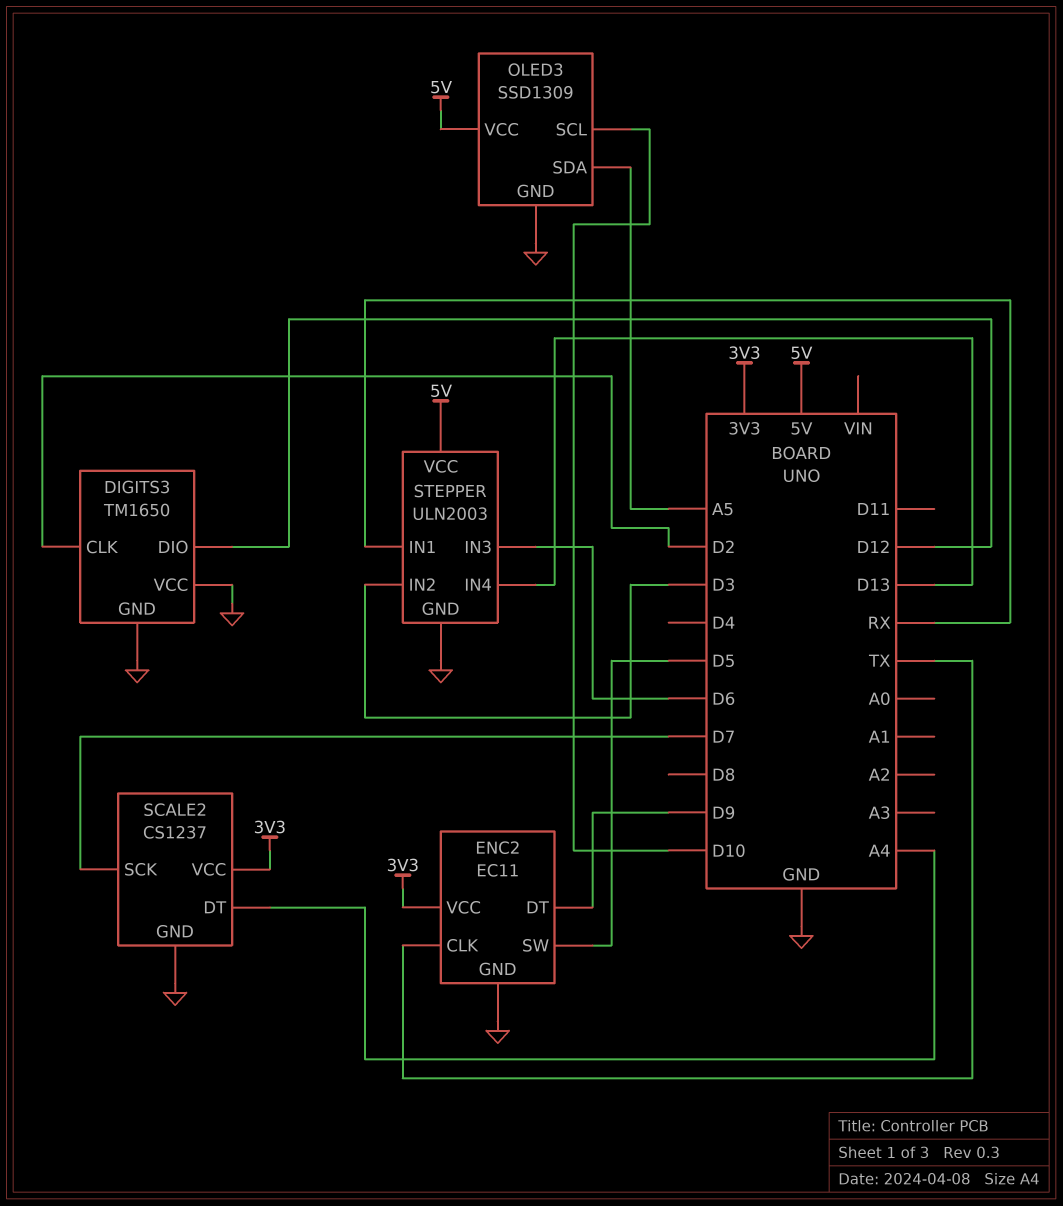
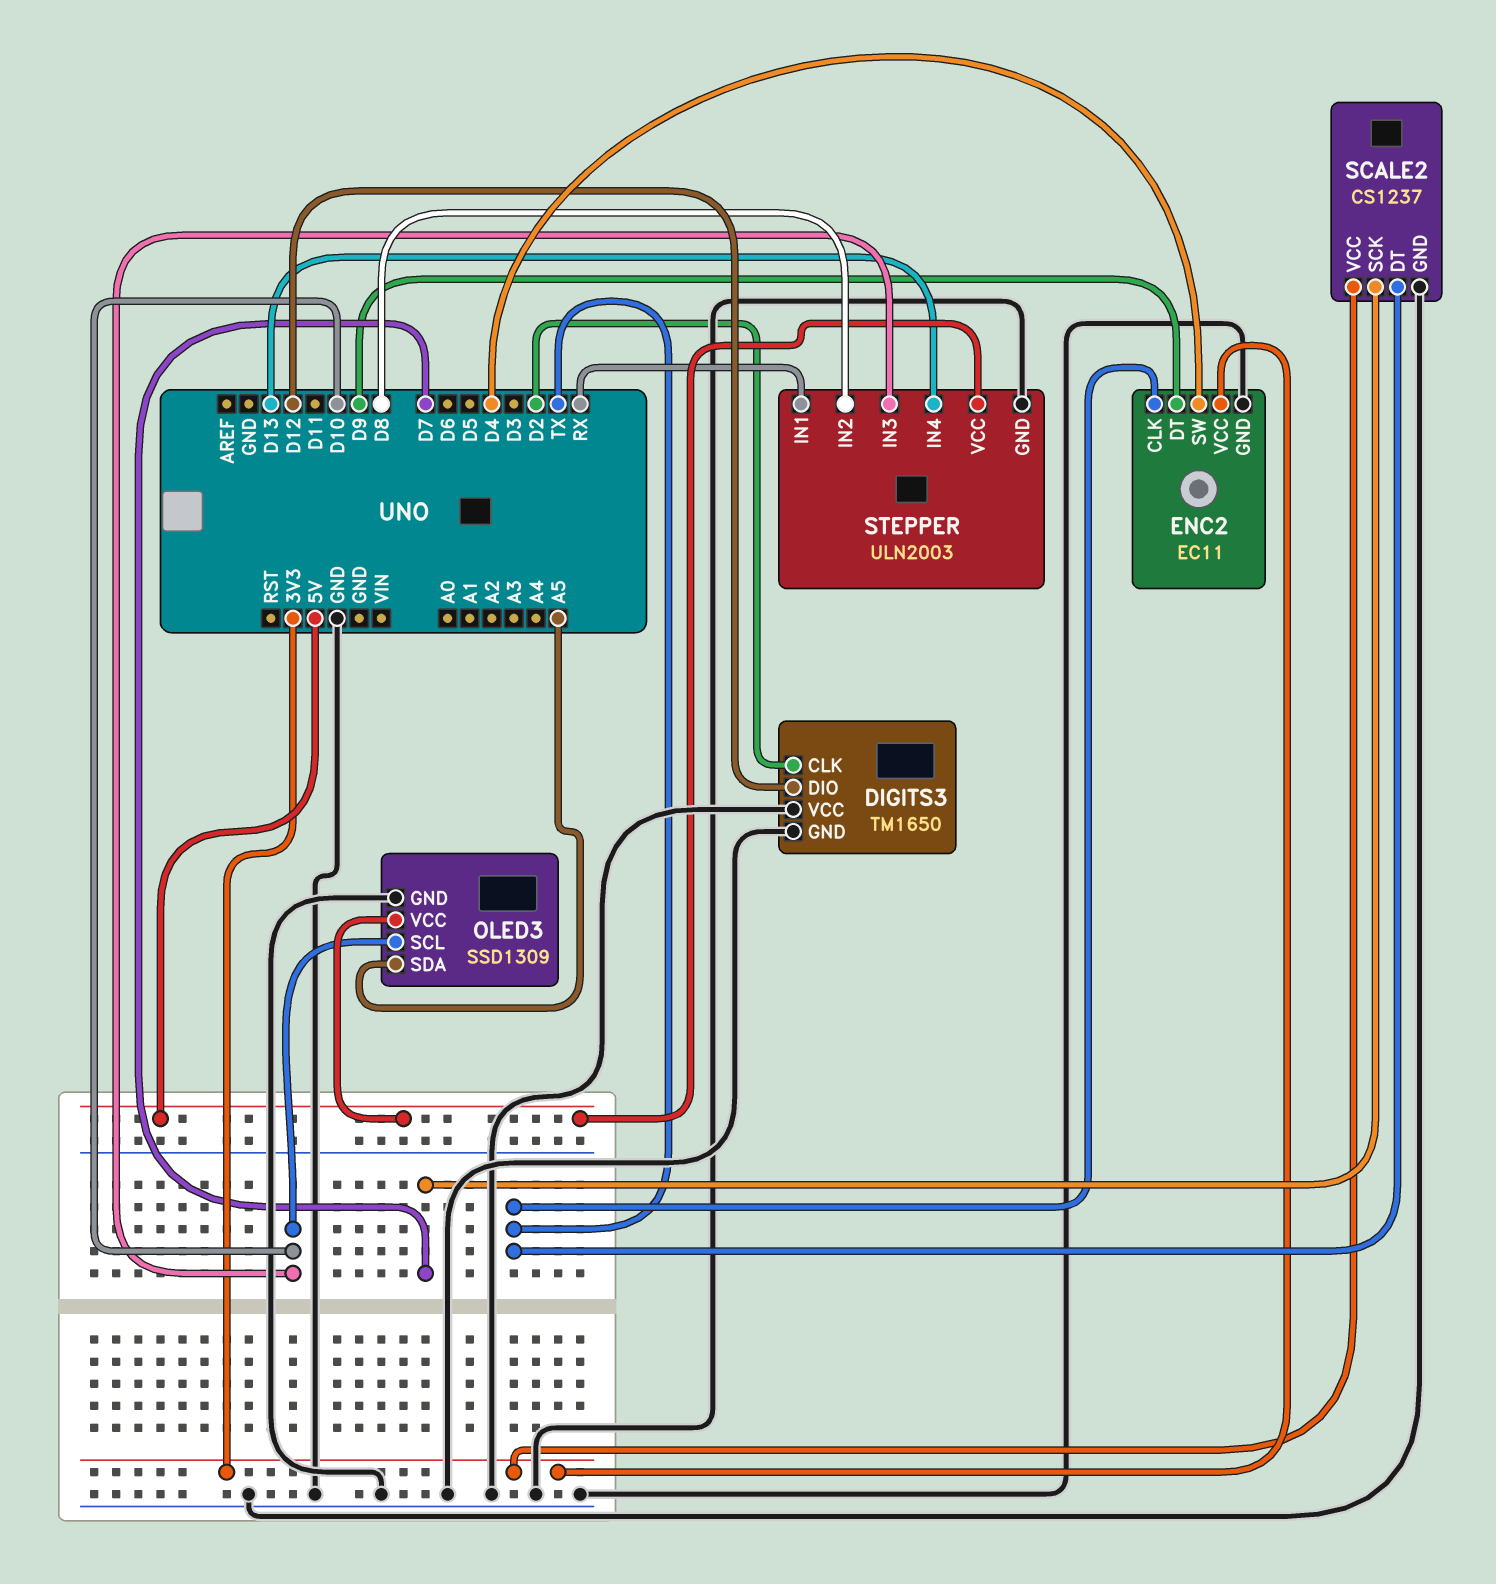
ENC2 pin SW: D5 -> D4
SCALE2 pin DT: A4 -> TX
STEPPER pin IN2: D3 -> D8
STEPPER pin IN3: D6 -> D10

